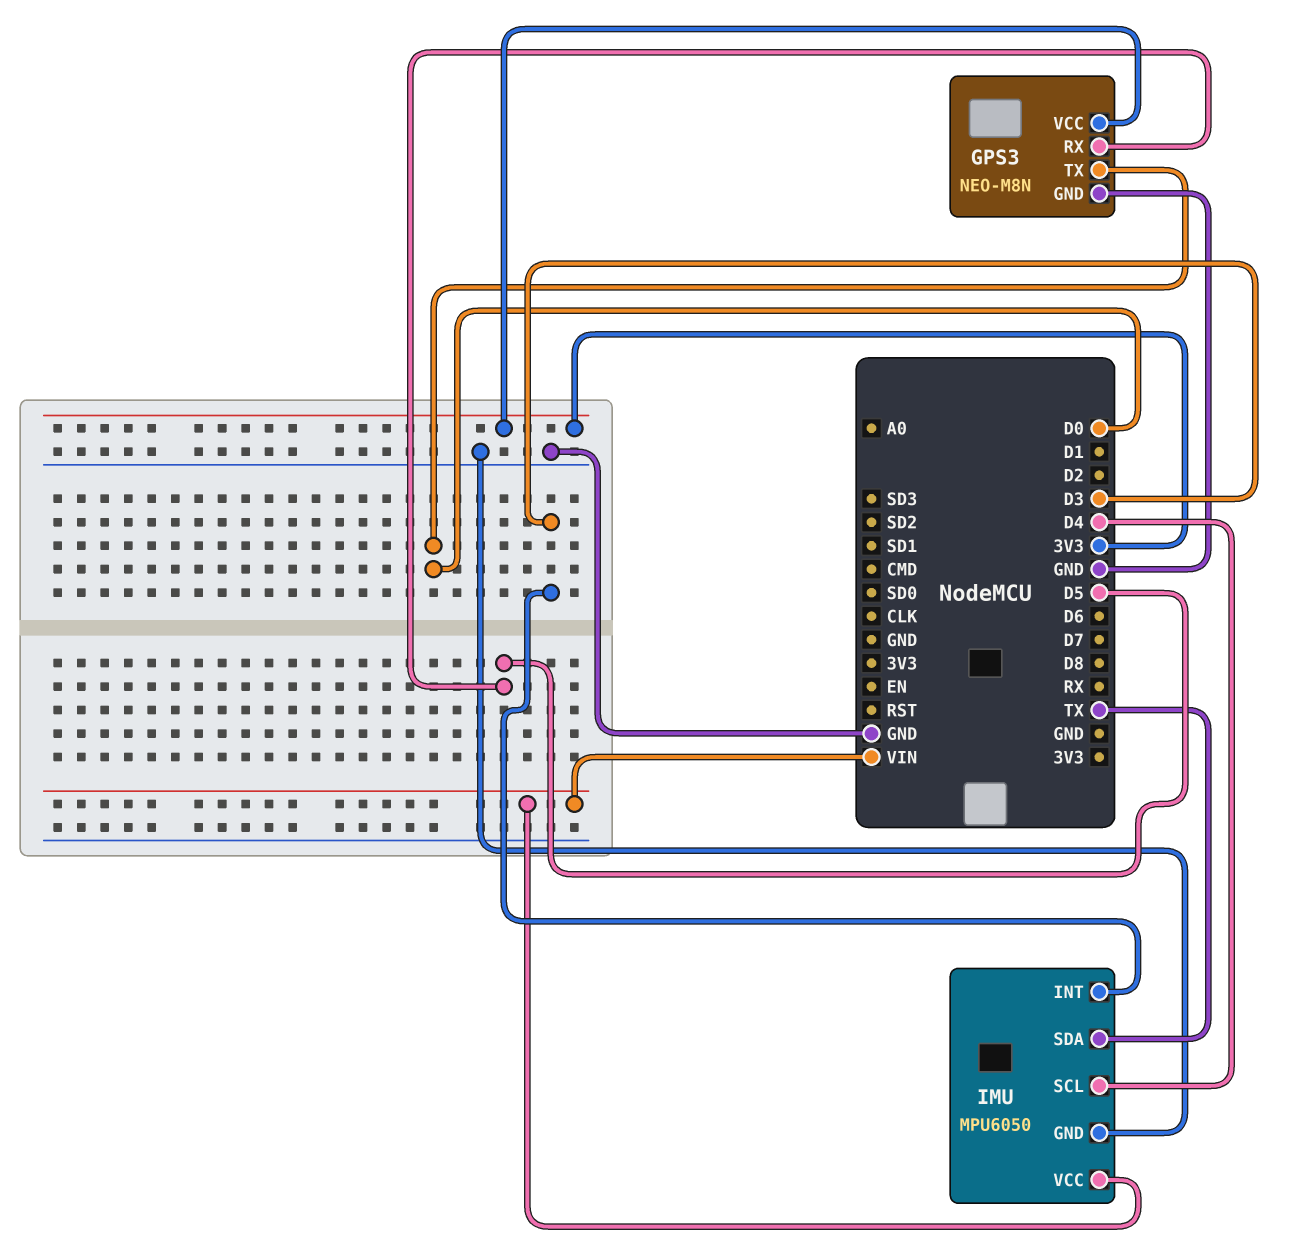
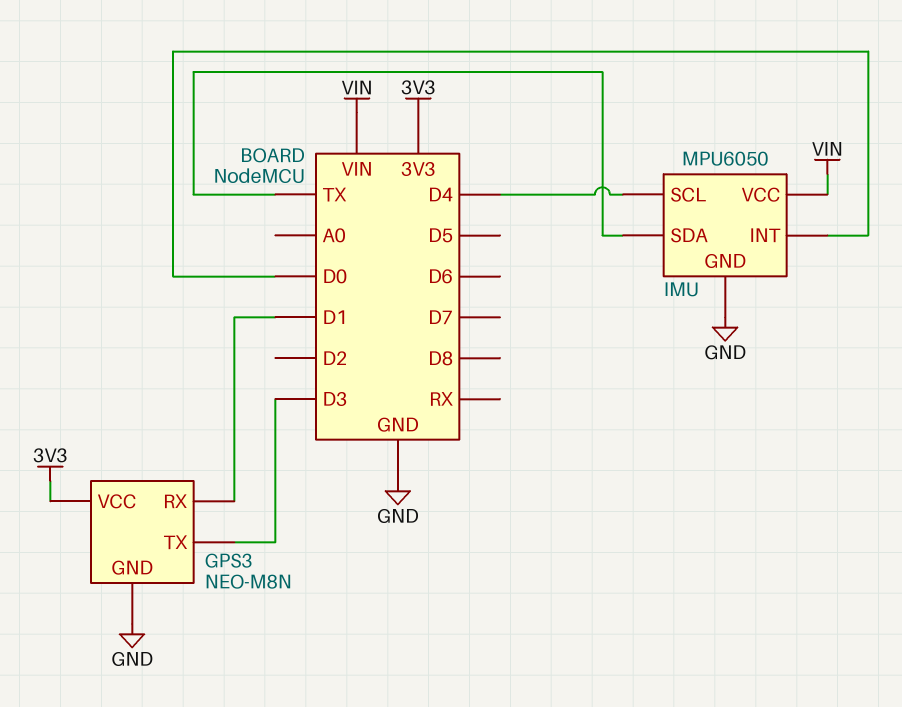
GPS3 pin RX: D5 -> D1
GPS3 pin TX: D0 -> D3
IMU pin INT: D3 -> D0

